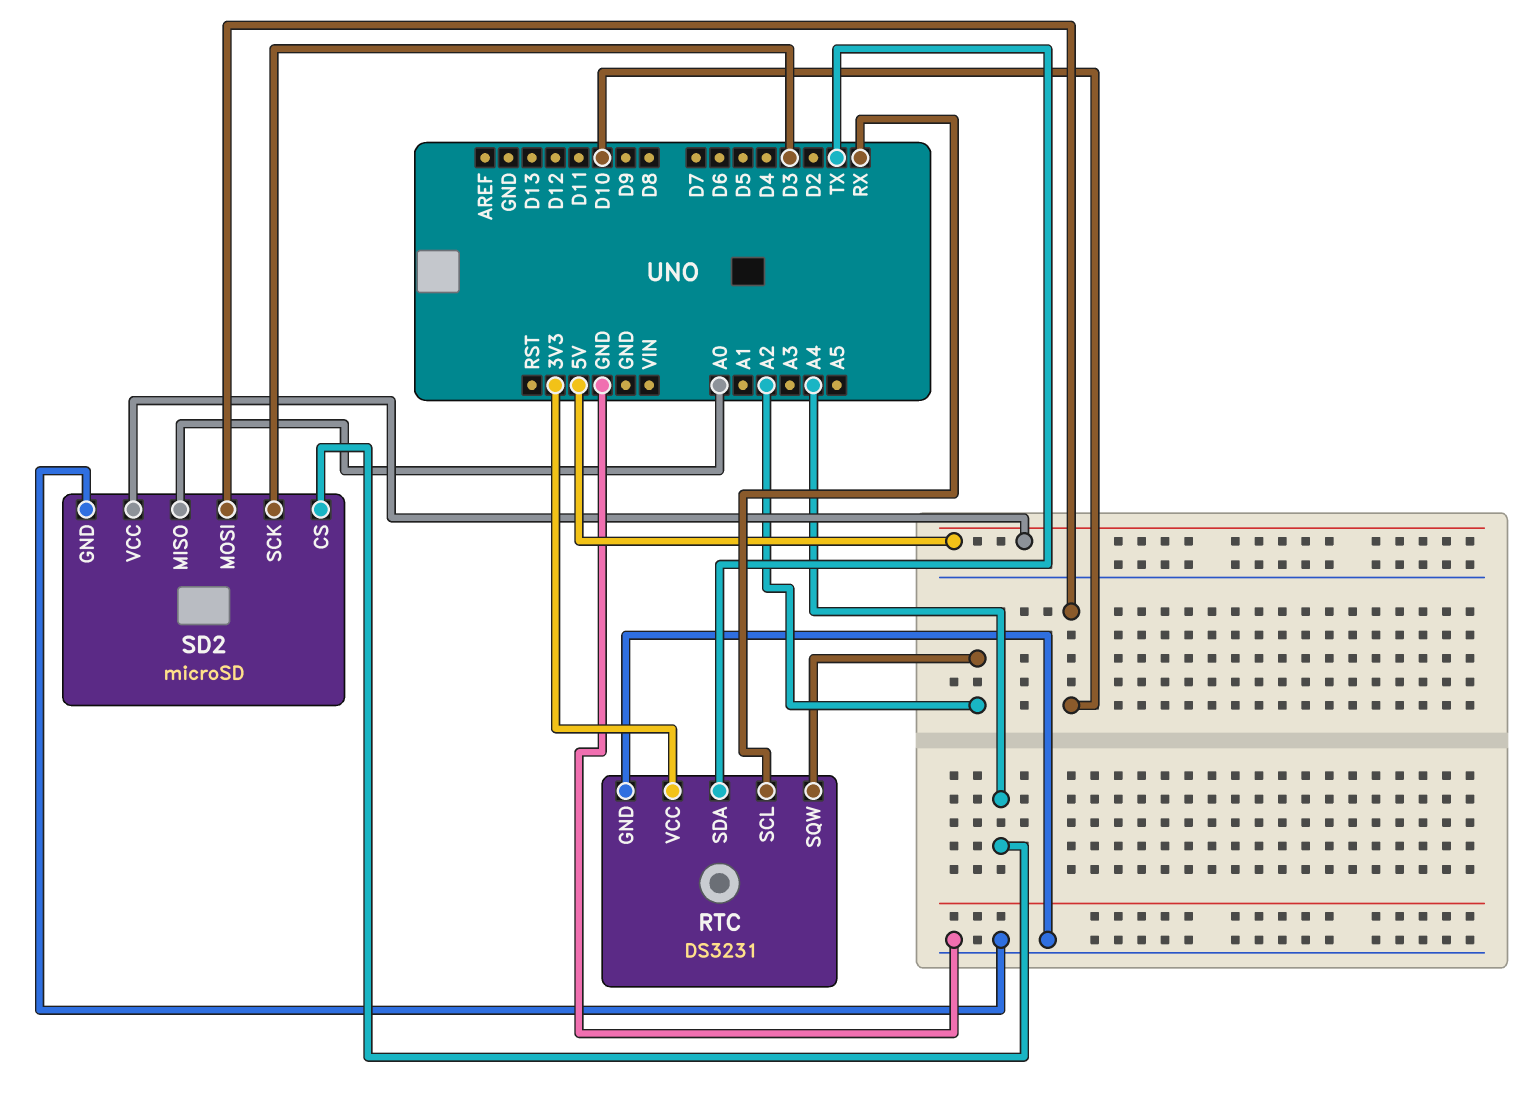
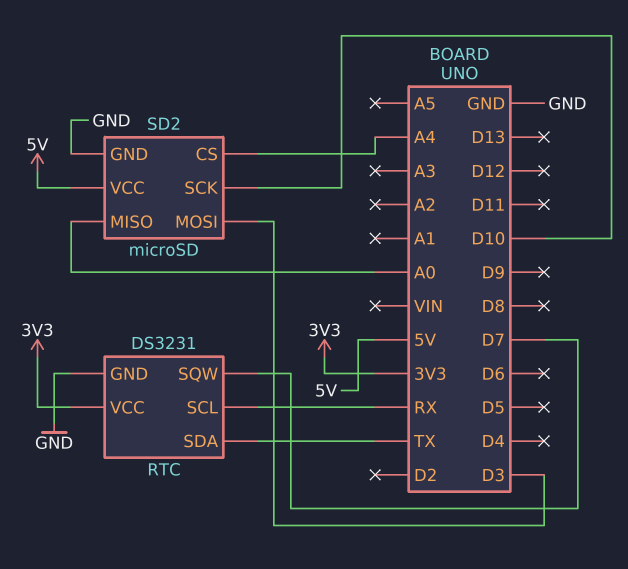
RTC pin SQW: A2 -> D7
SD2 pin MOSI: D10 -> D3
SD2 pin SCK: D3 -> D10

